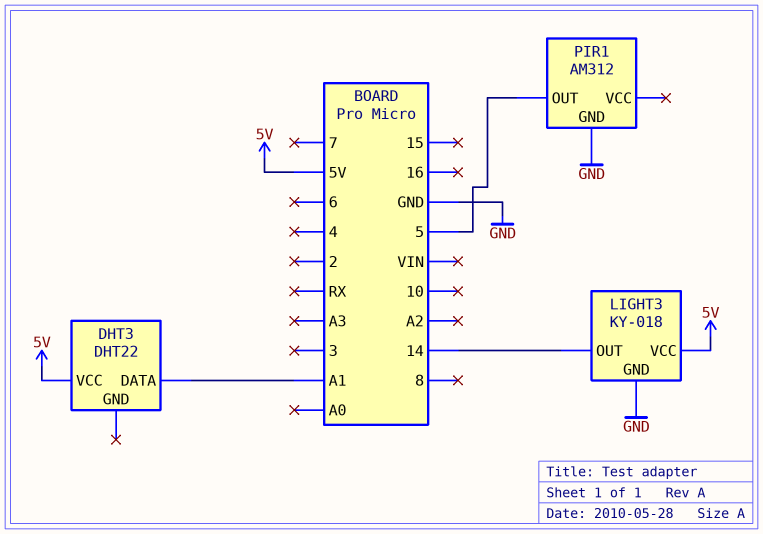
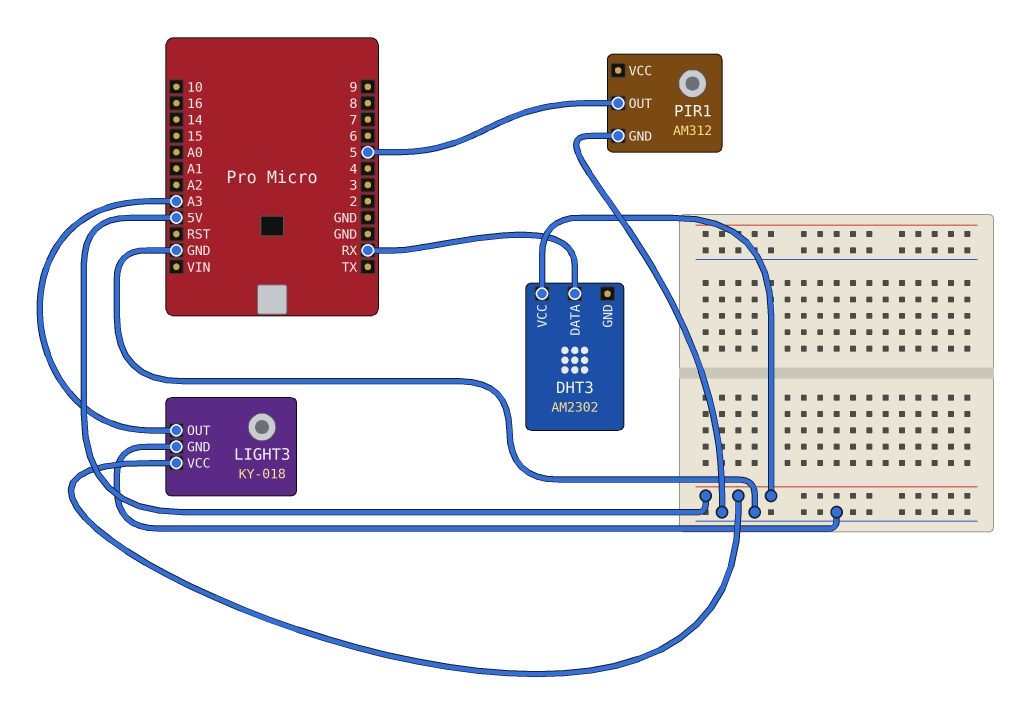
DHT3: DHT22 -> AM2302
DHT3 pin DATA: A1 -> RX
LIGHT3 pin OUT: 14 -> A3

